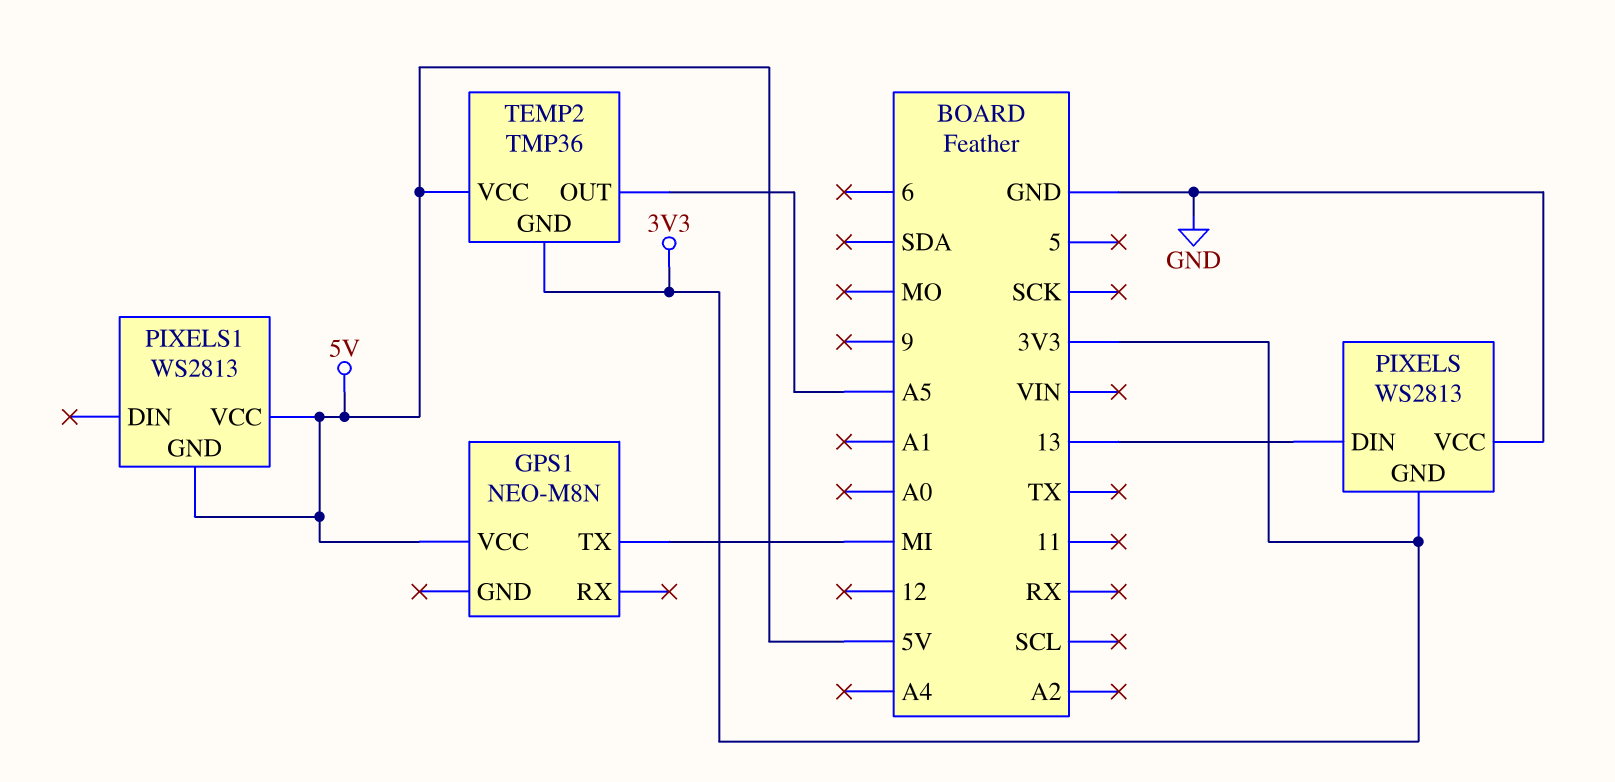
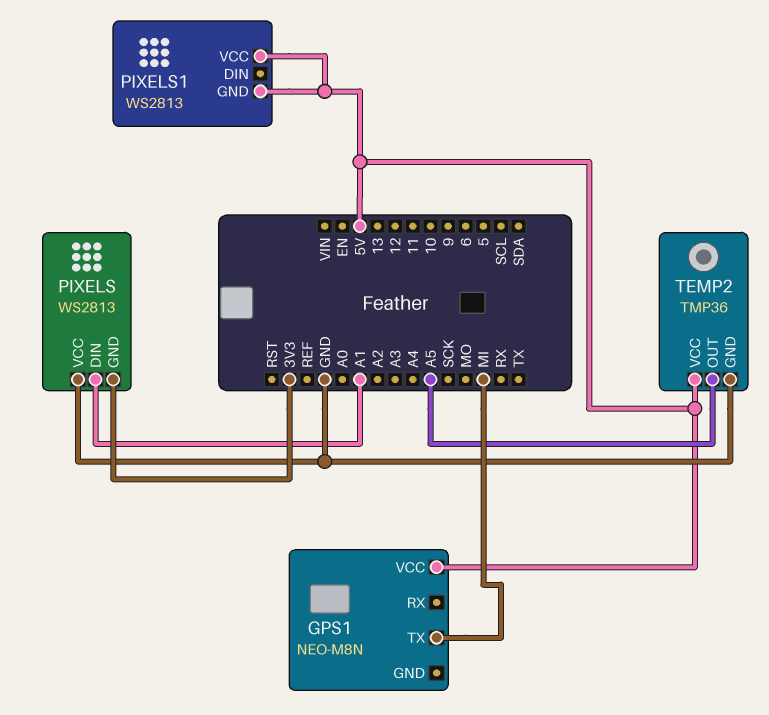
PIXELS pin DIN: 13 -> A1
TEMP2 pin GND: 3V3 -> GND

